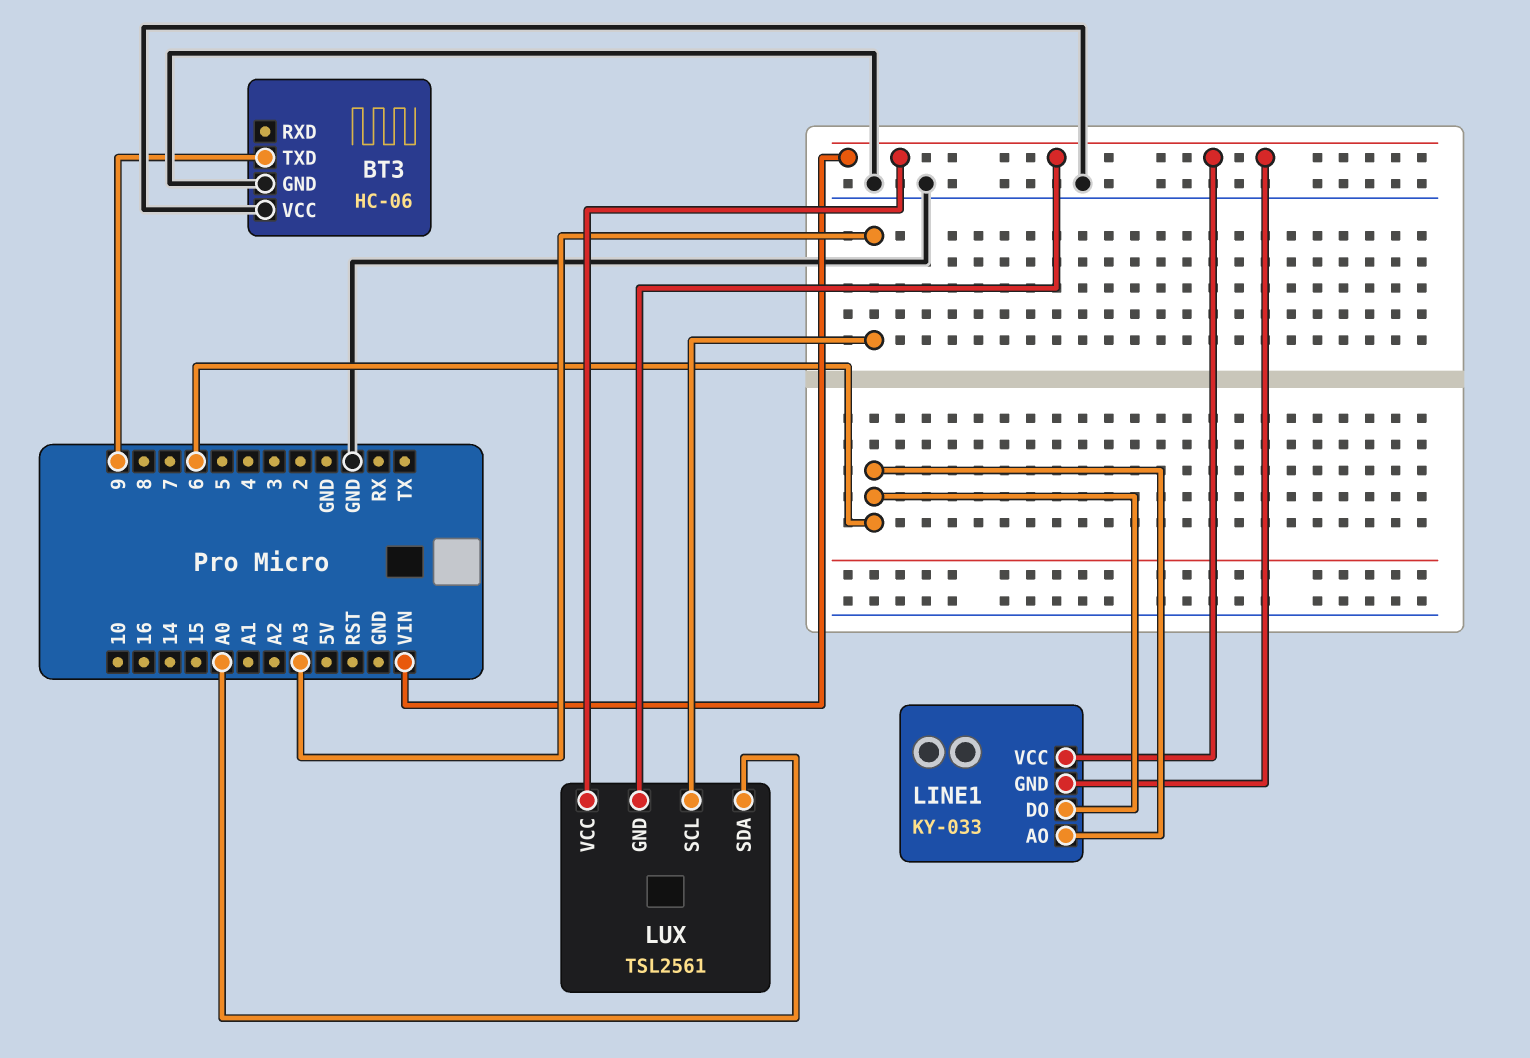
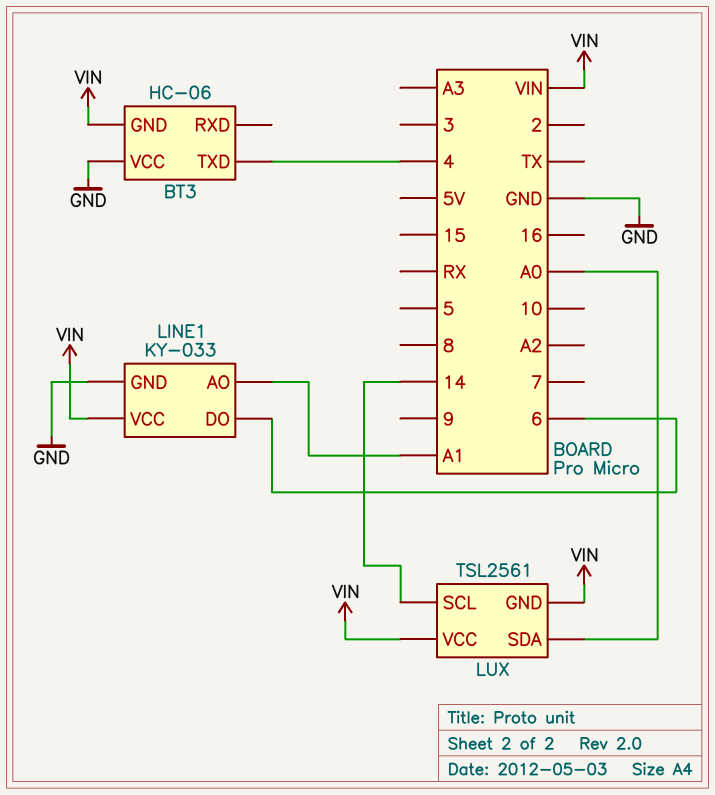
BT3 pin GND: GND -> VIN
BT3 pin TXD: 9 -> 4
LINE1 pin AO: 6 -> A1
LINE1 pin GND: VIN -> GND
LUX pin SCL: A3 -> 14

